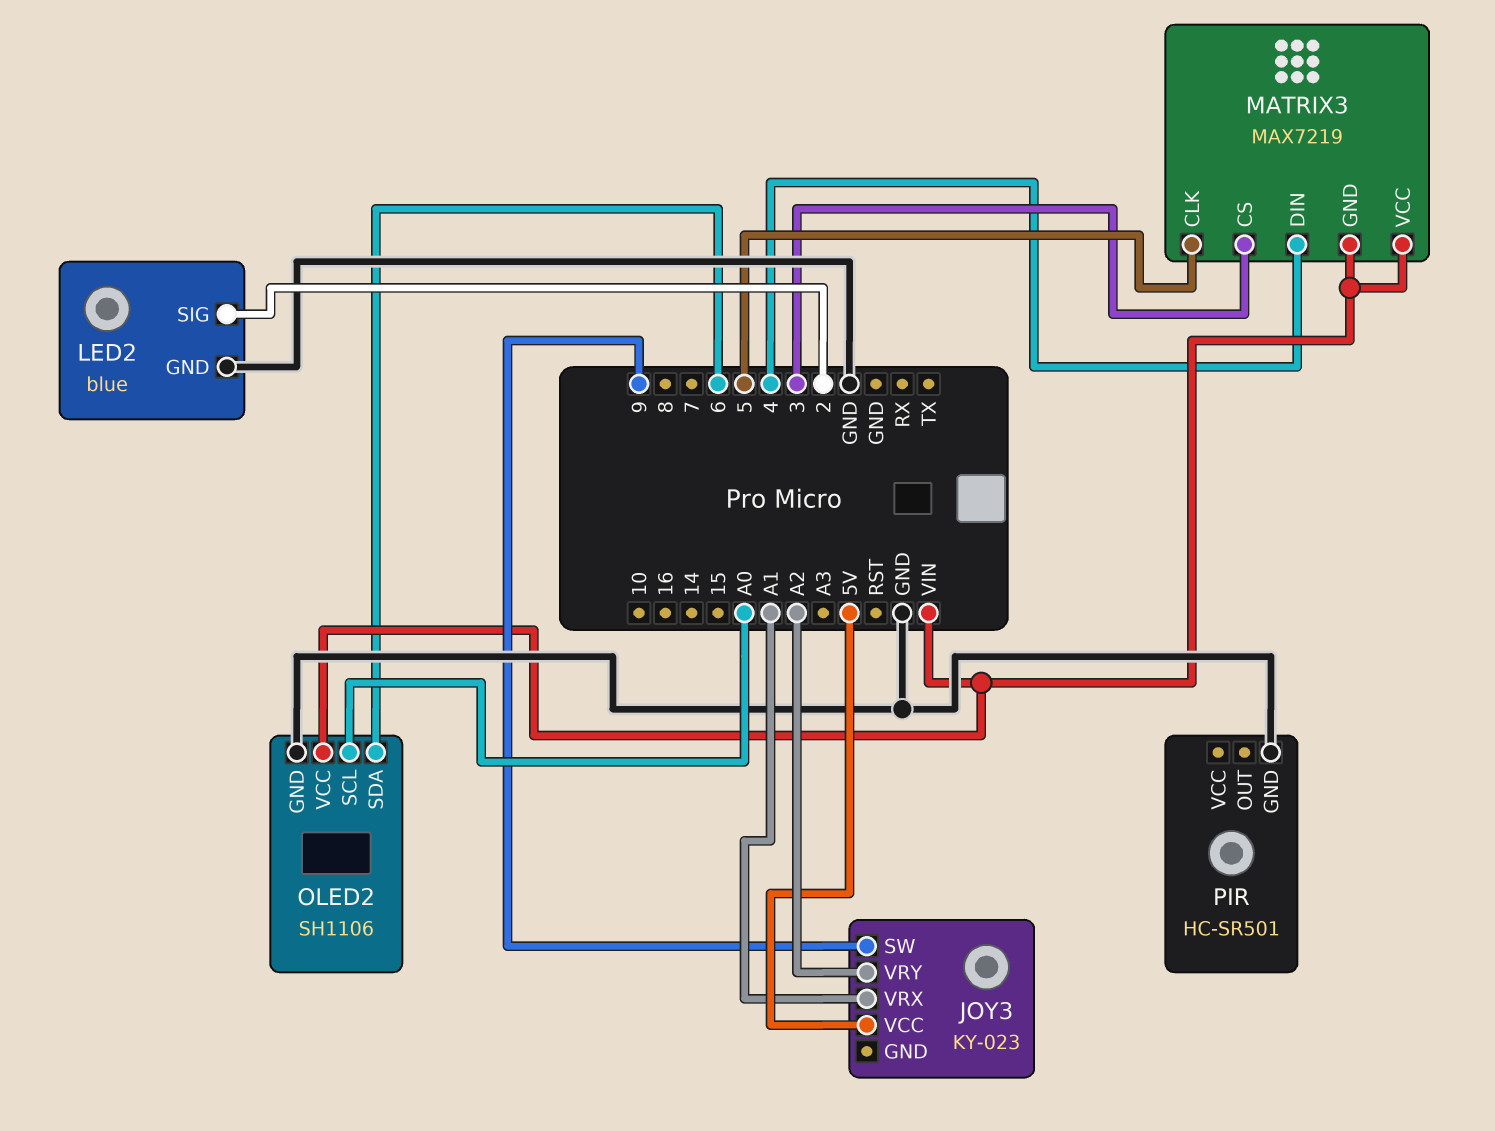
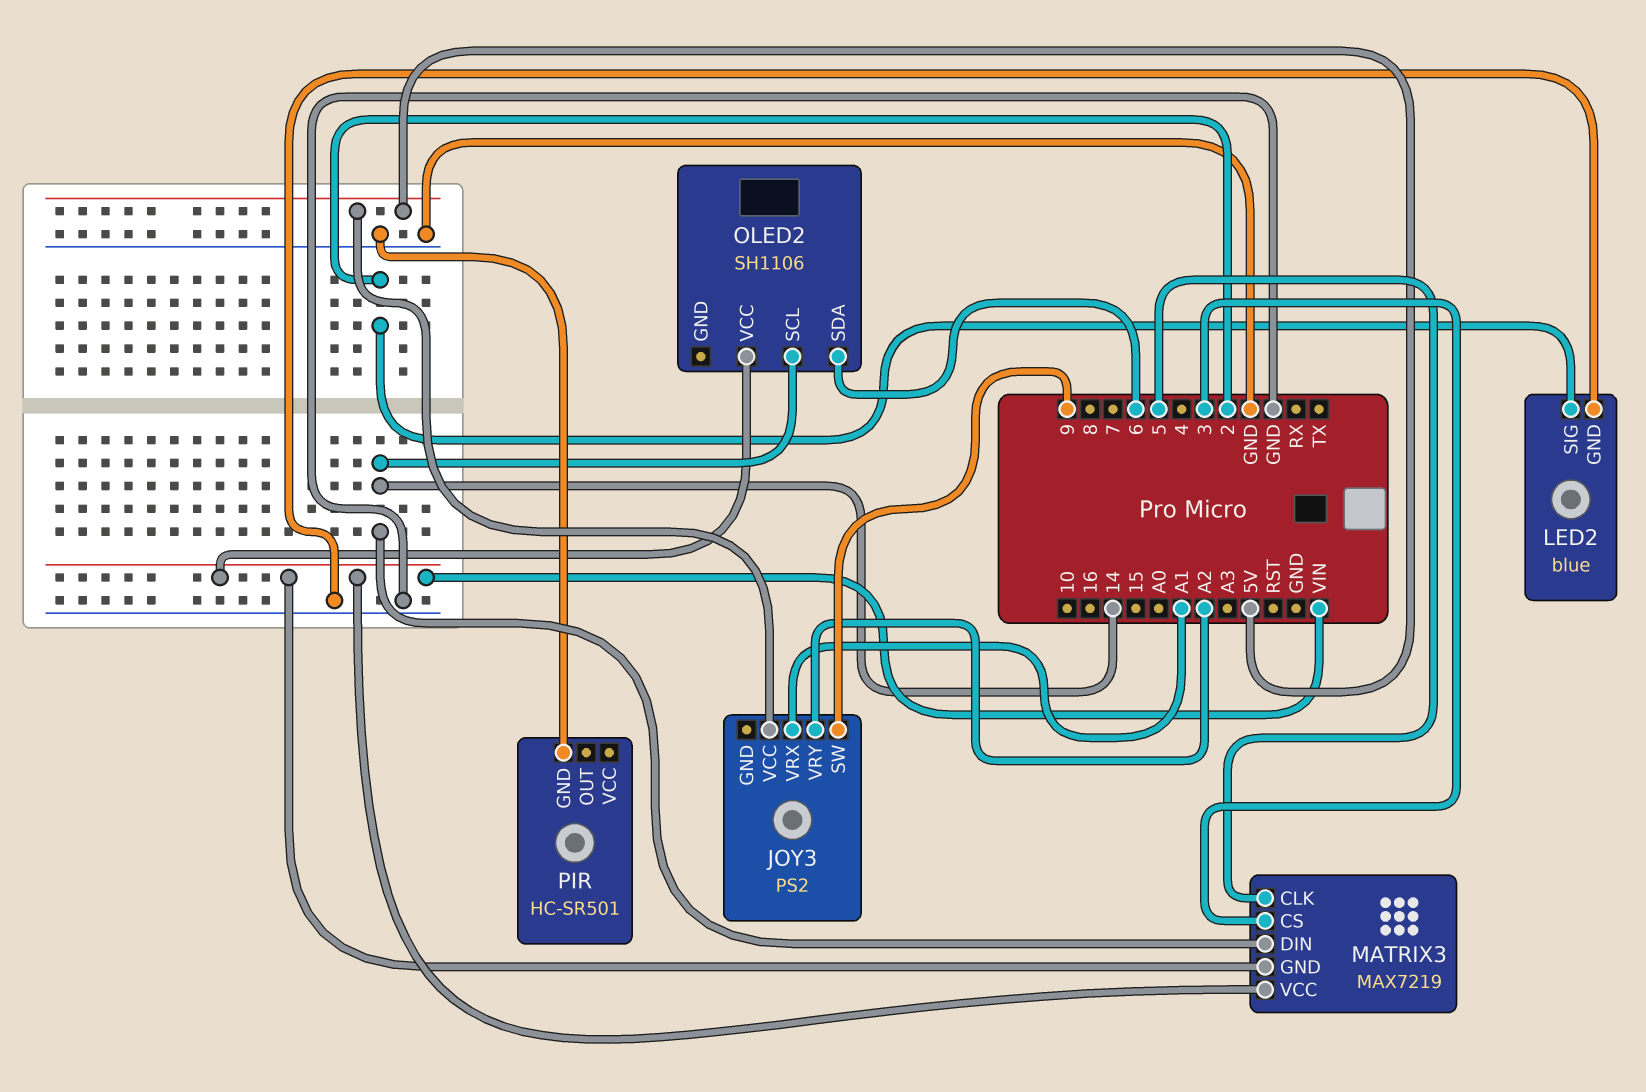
JOY3: KY-023 -> PS2
MATRIX3 pin DIN: 4 -> 14
OLED2 pin GND: GND -> none
OLED2 pin SCL: A0 -> 14

